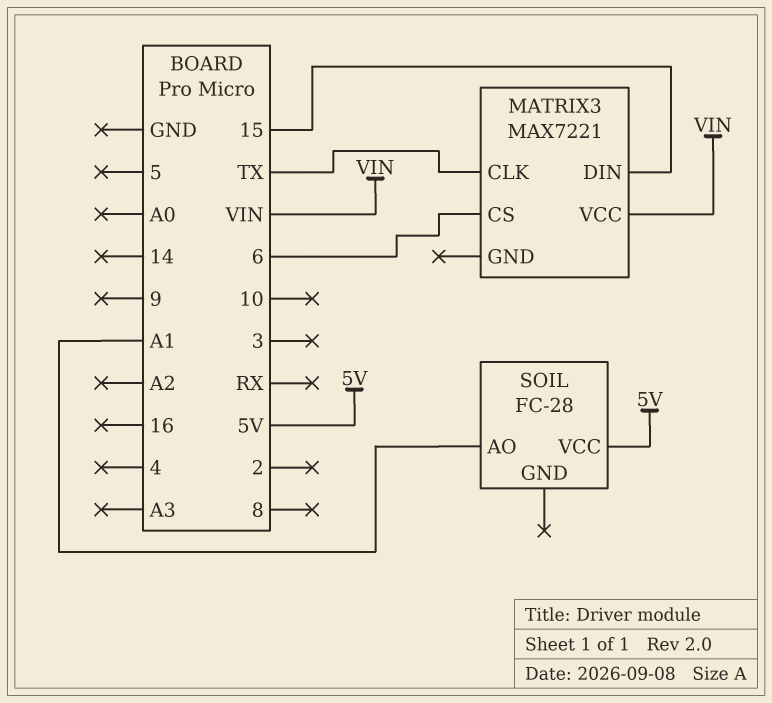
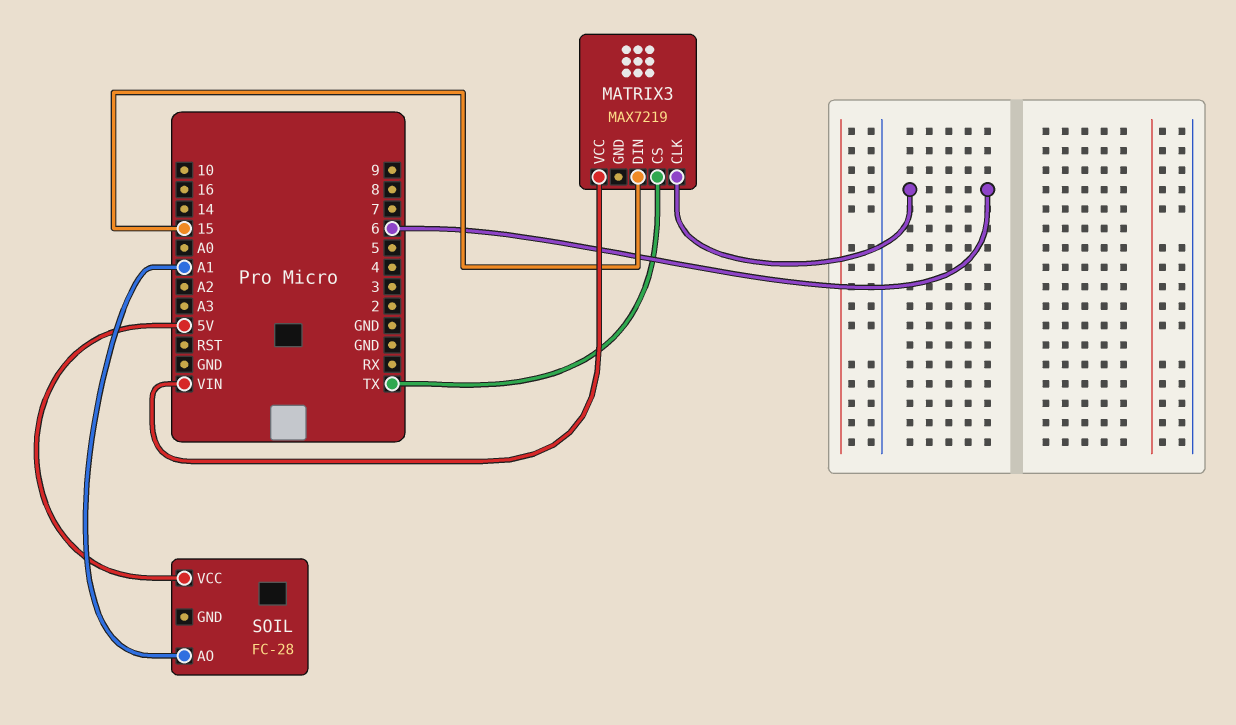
MATRIX3: MAX7221 -> MAX7219
MATRIX3 pin CLK: TX -> 6
MATRIX3 pin CS: 6 -> TX

